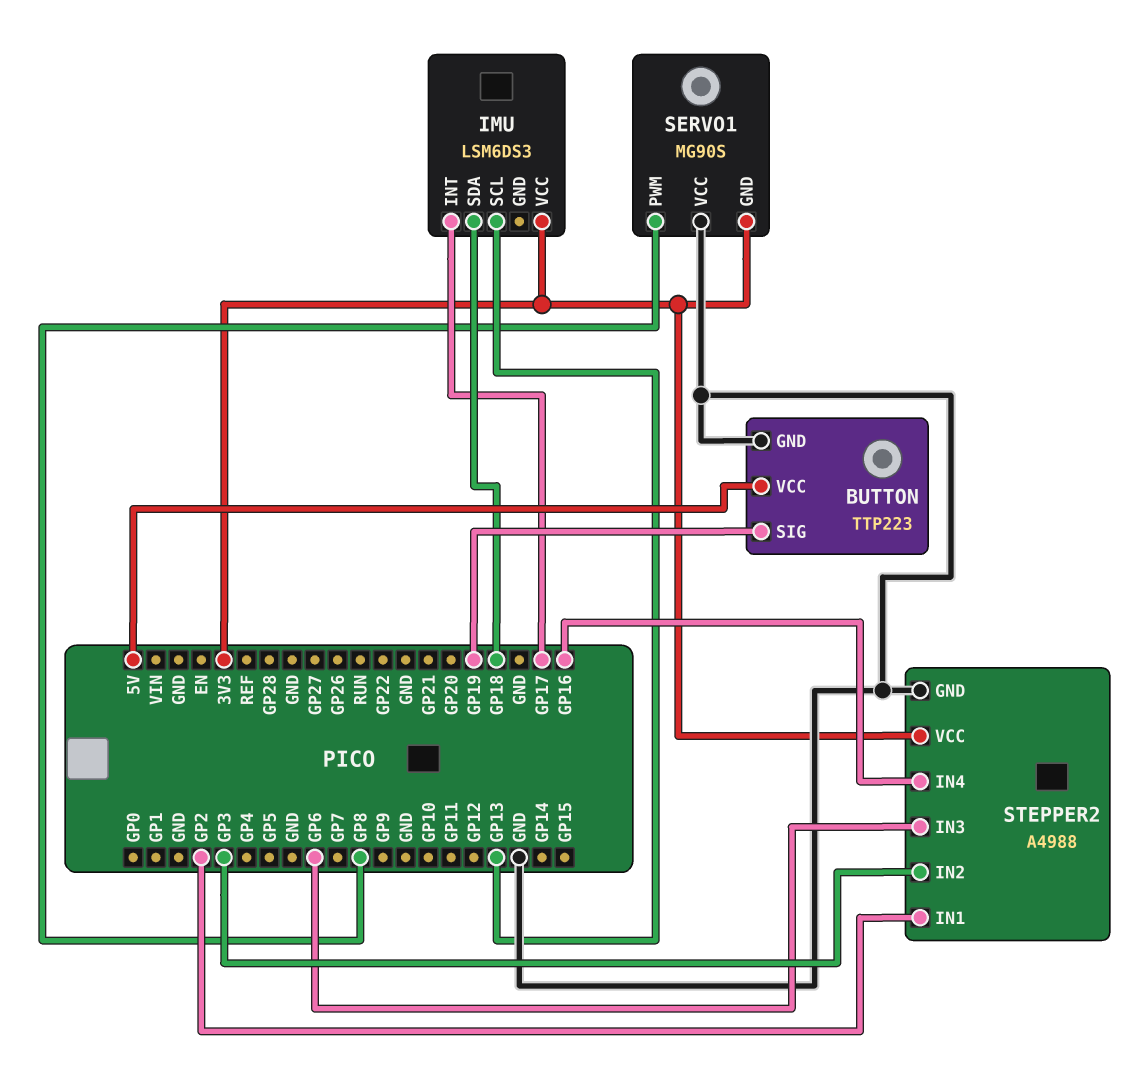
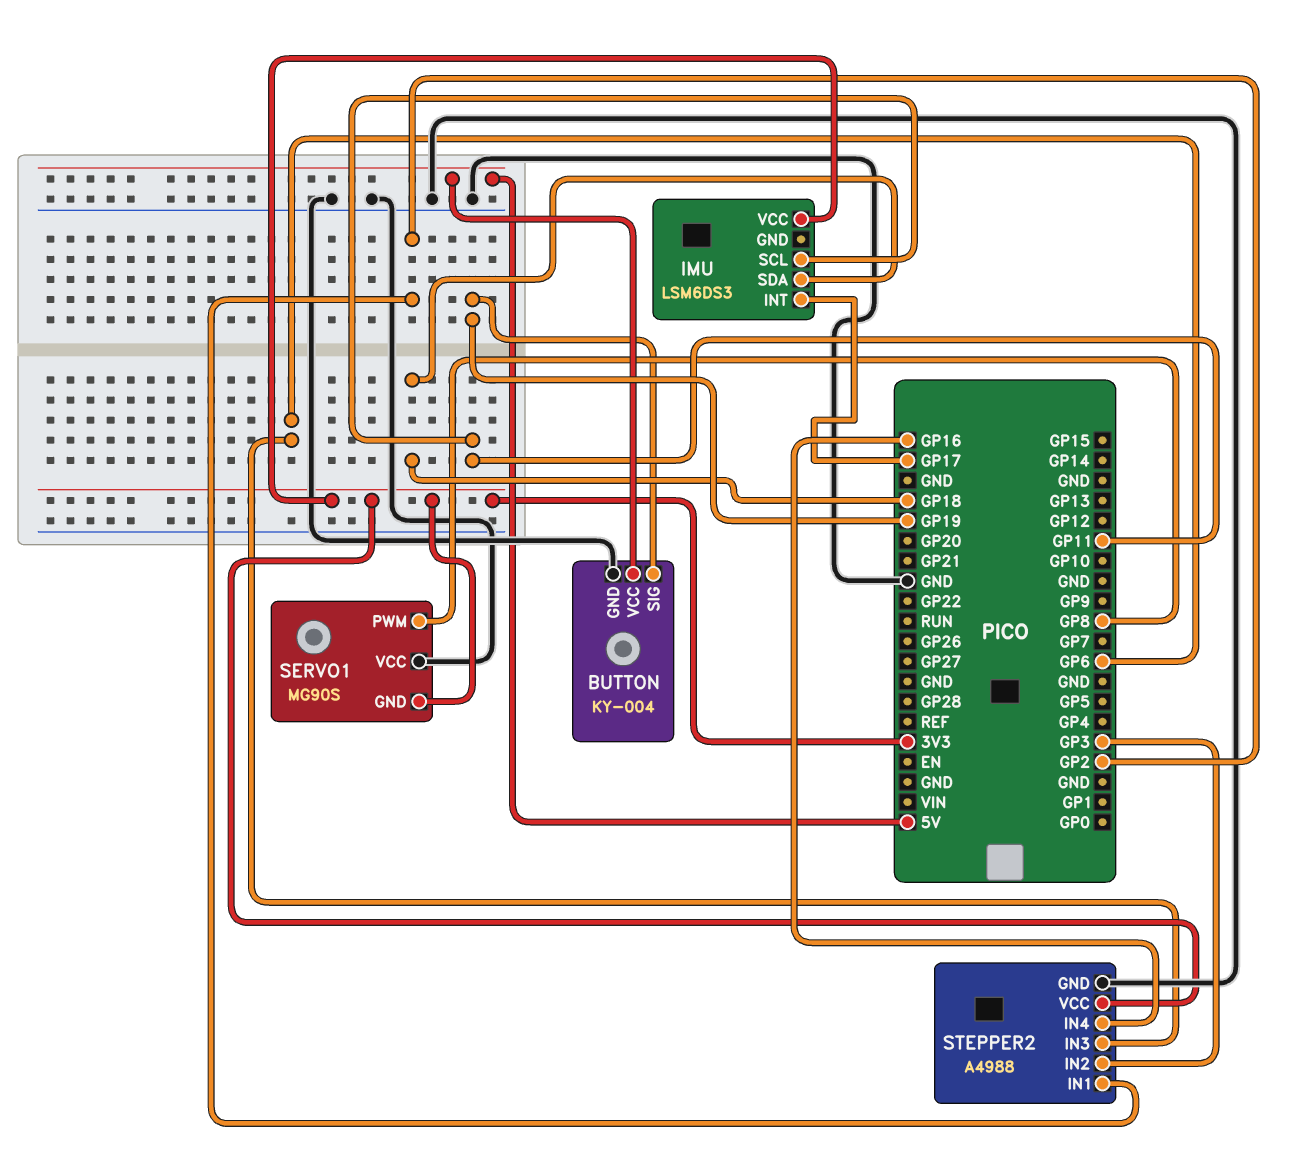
BUTTON: TTP223 -> KY-004
IMU pin SCL: GP13 -> GP11

